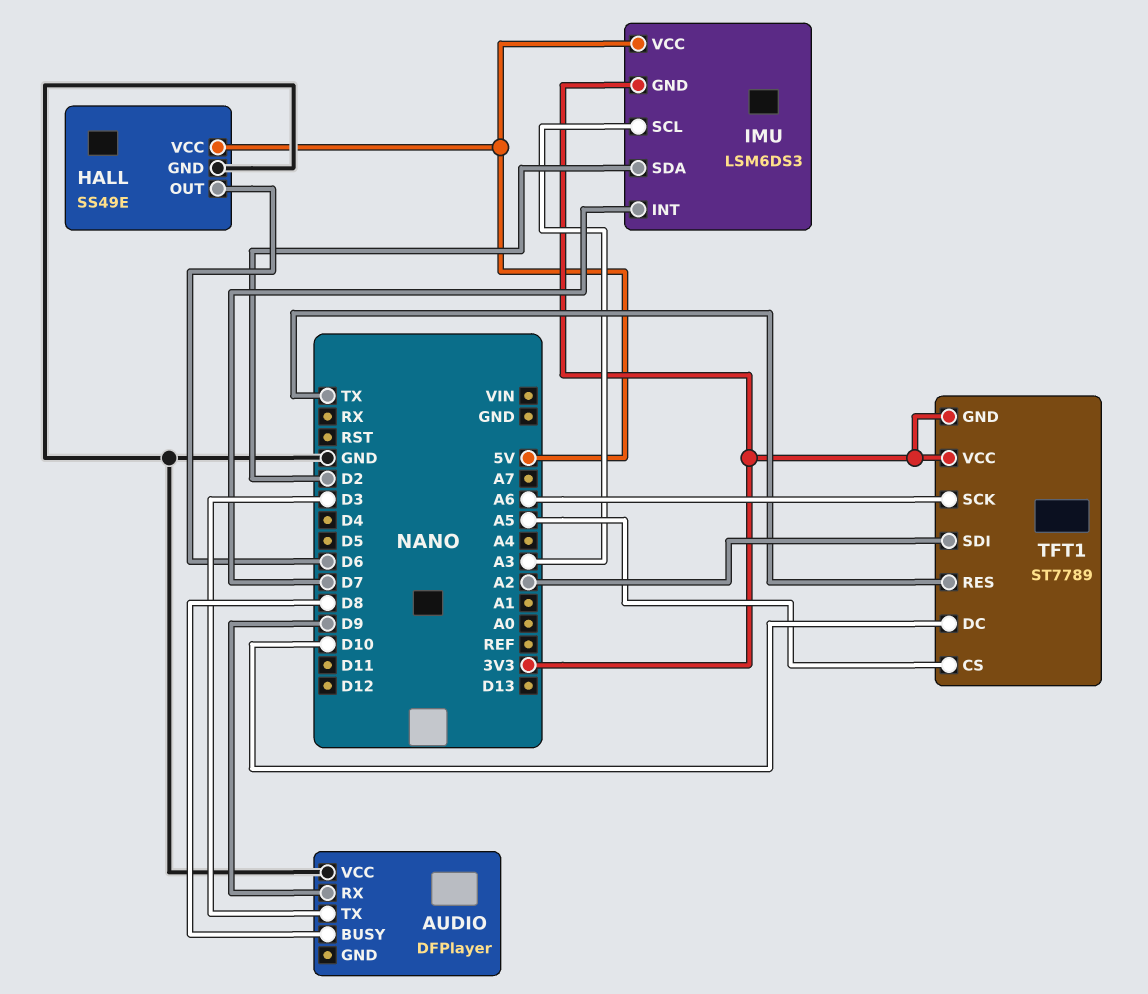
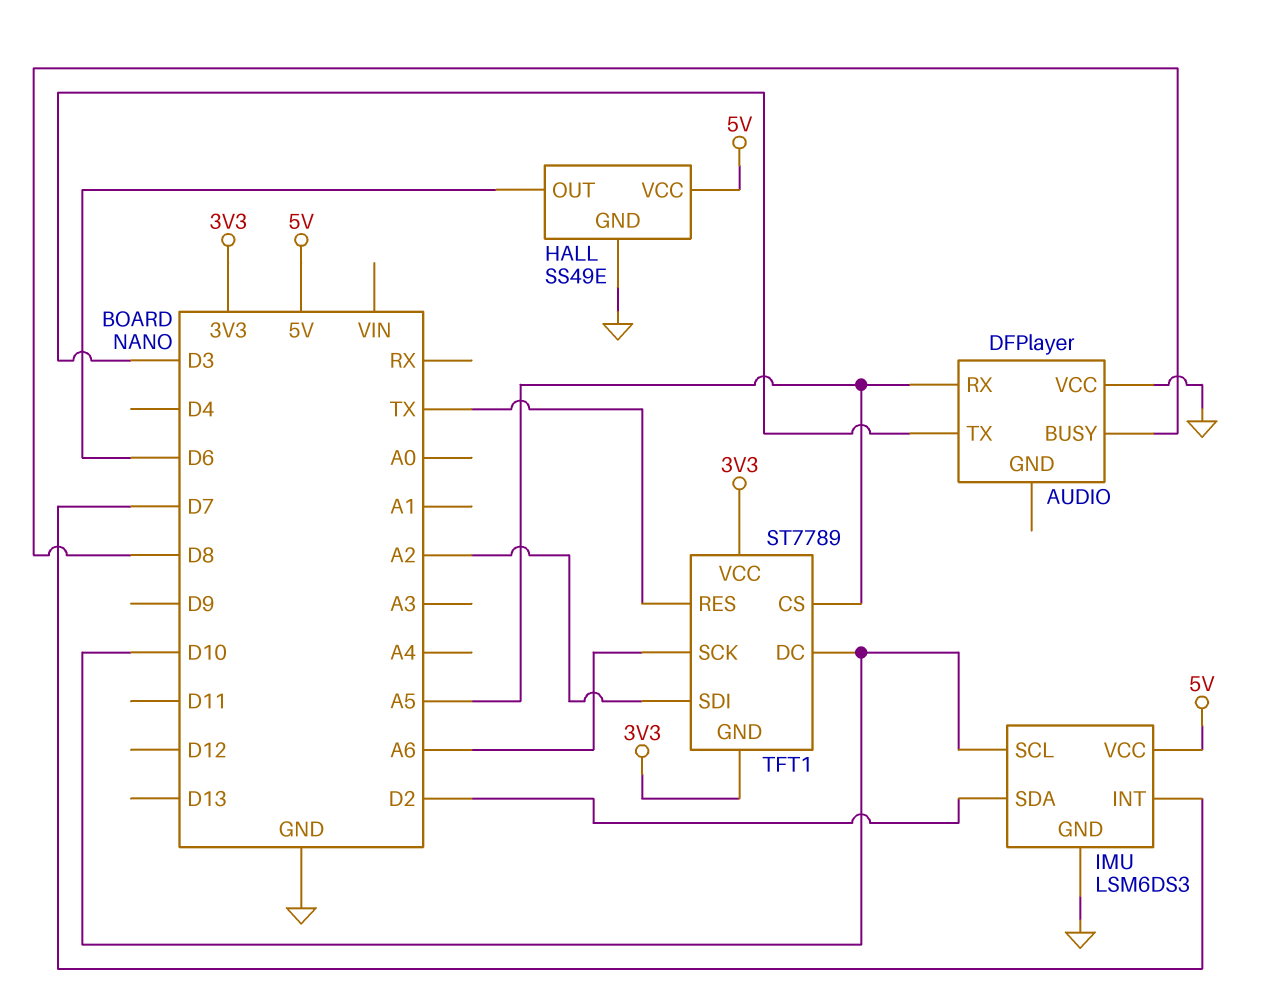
AUDIO pin RX: D9 -> A5
IMU pin GND: 3V3 -> GND
IMU pin SCL: A3 -> D10

